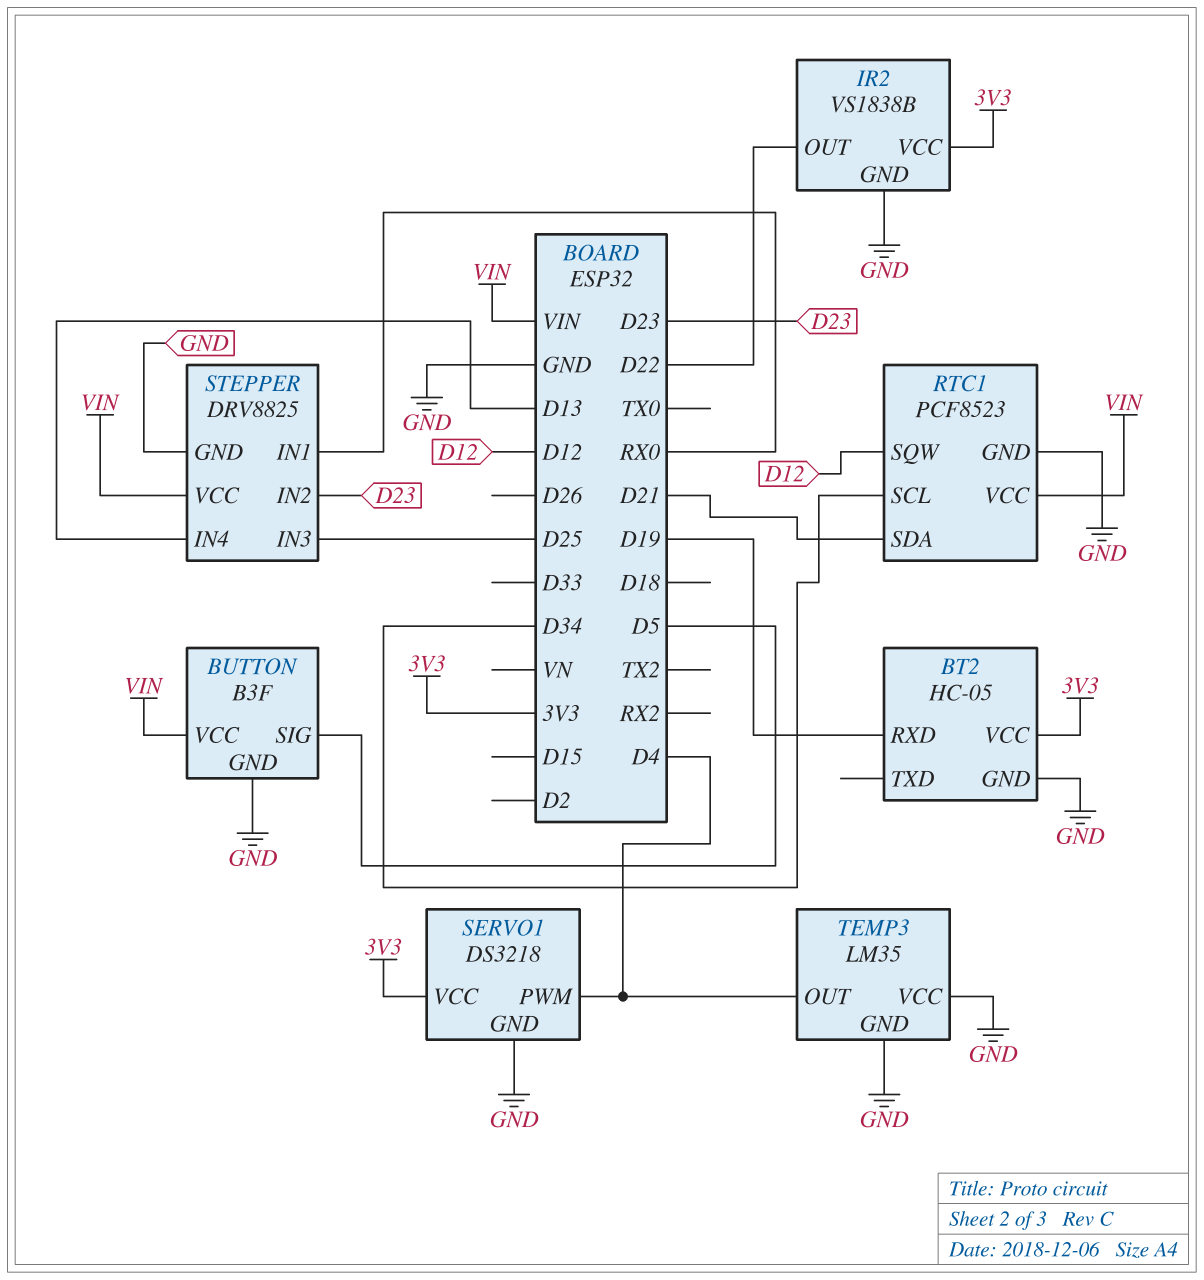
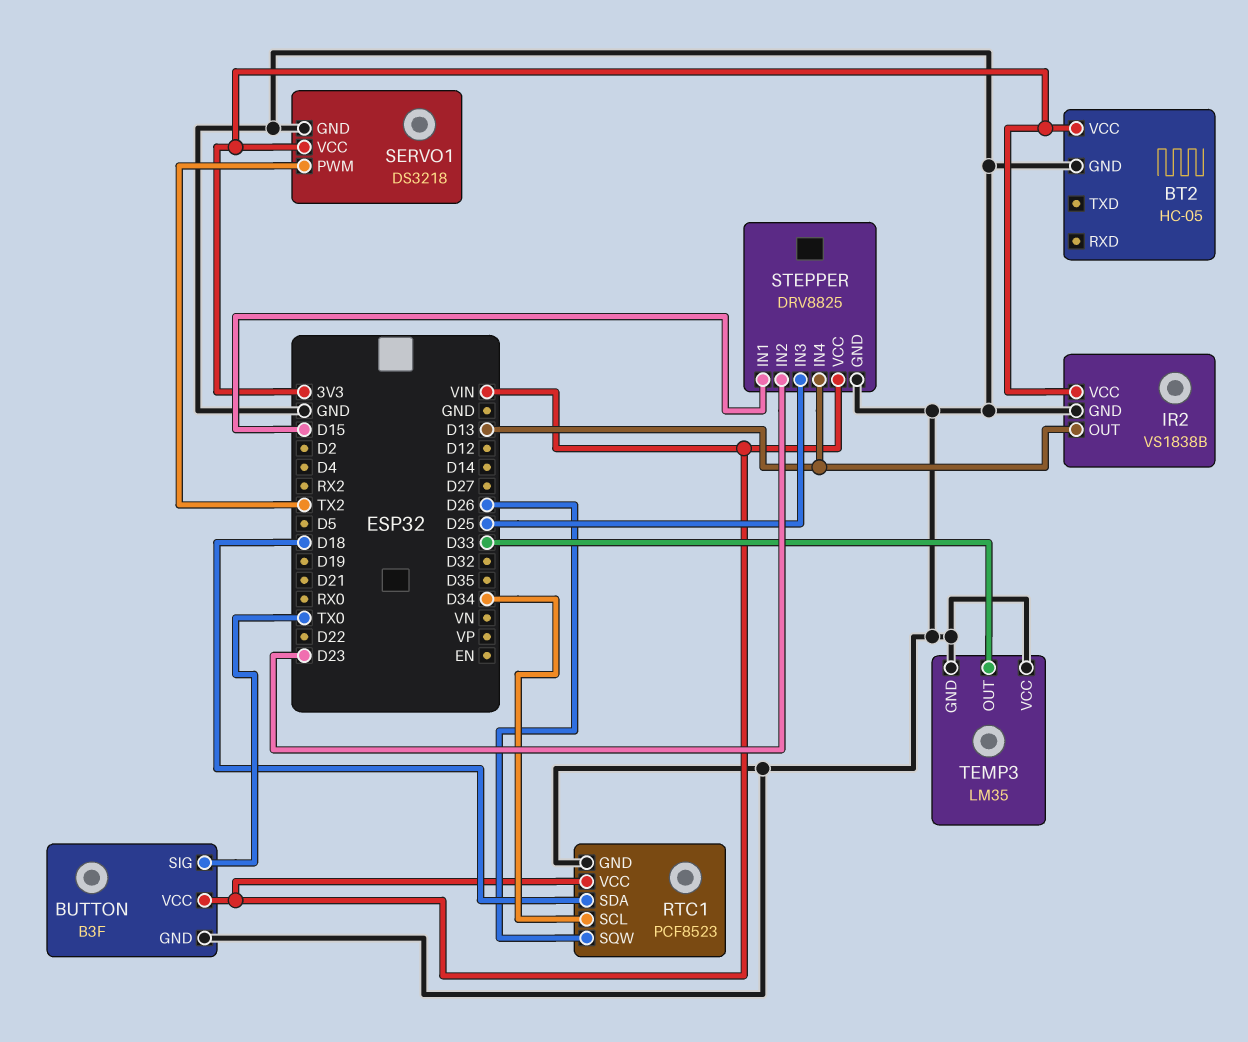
BT2 pin RXD: D19 -> none
BUTTON pin SIG: D5 -> TX0
IR2 pin OUT: D22 -> D13
RTC1 pin SDA: D21 -> D18
RTC1 pin SQW: D12 -> D26
SERVO1 pin PWM: D4 -> TX2
STEPPER pin IN1: RX0 -> D15
TEMP3 pin OUT: D4 -> D33

